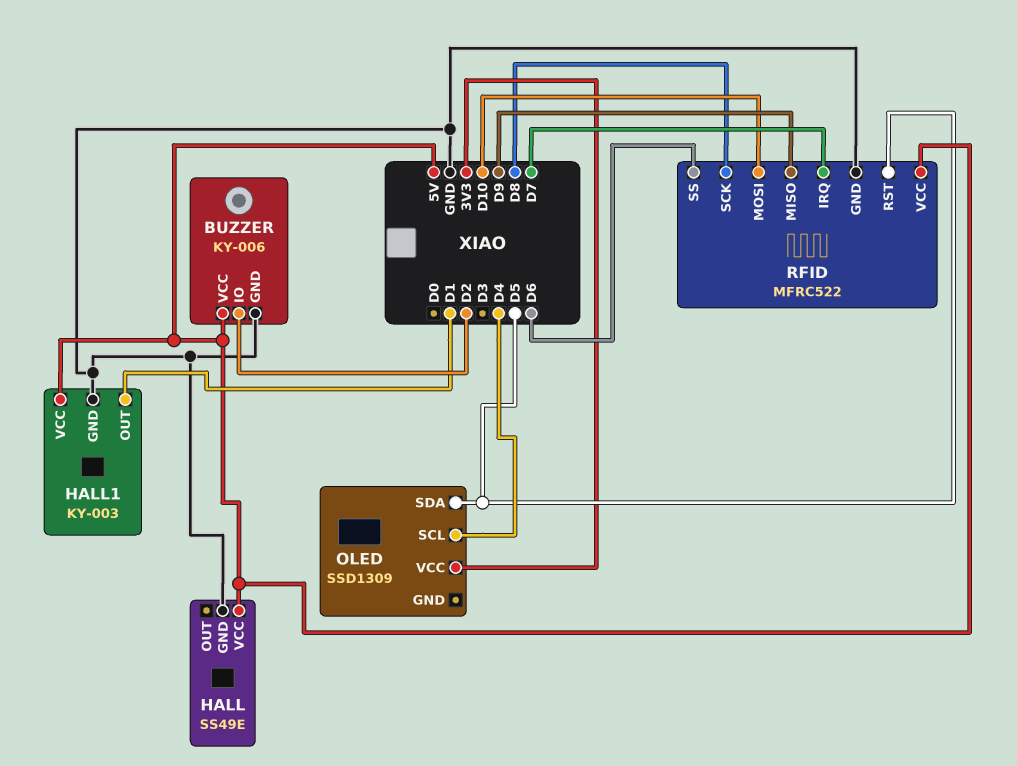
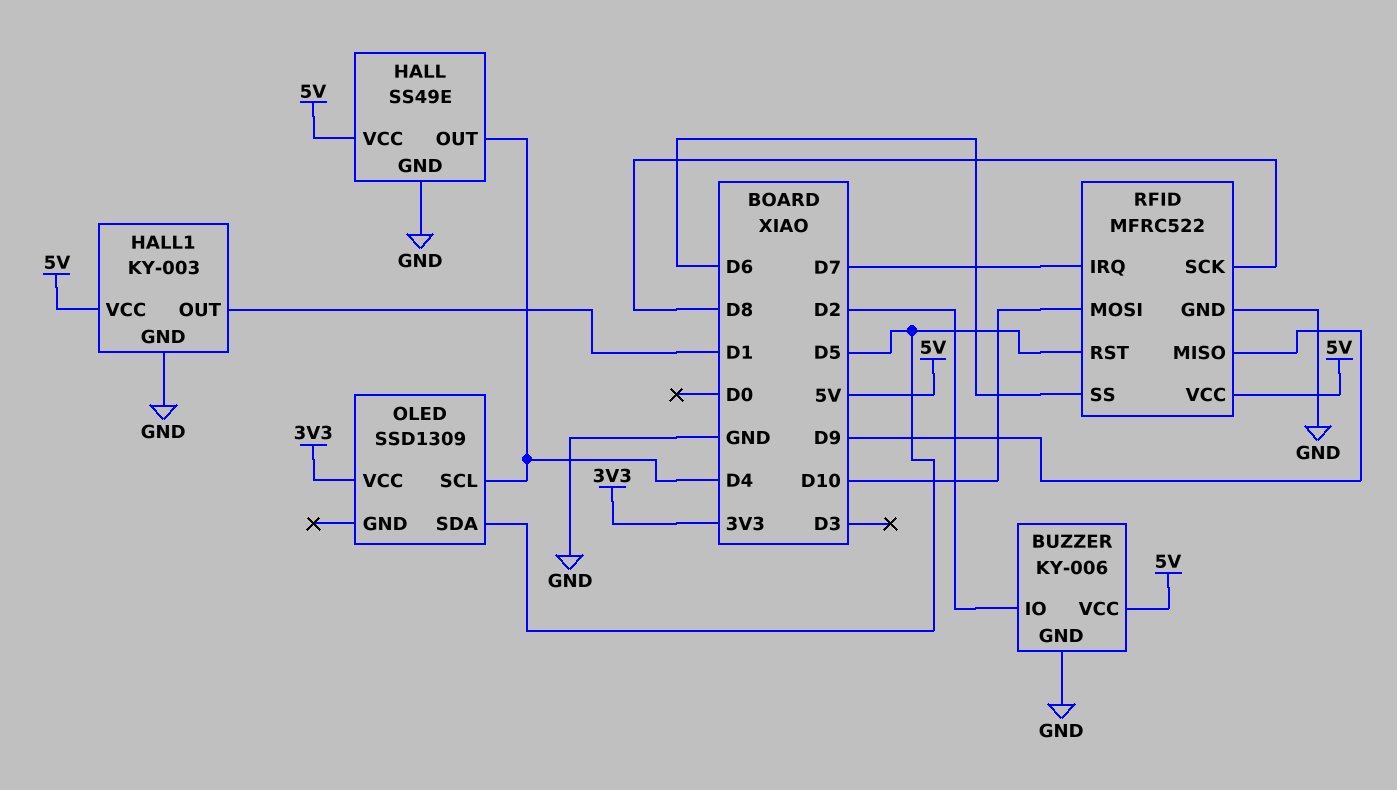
HALL pin OUT: none -> D4

